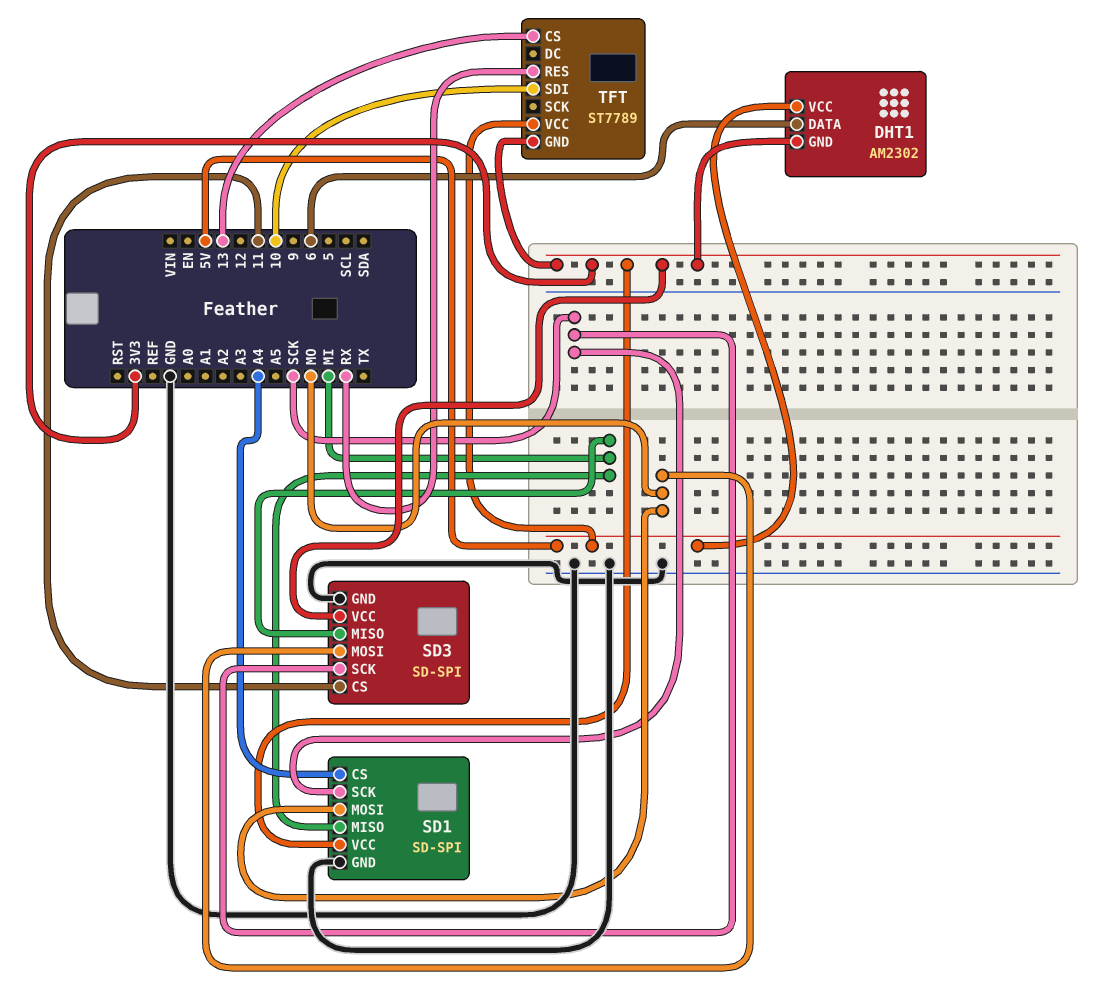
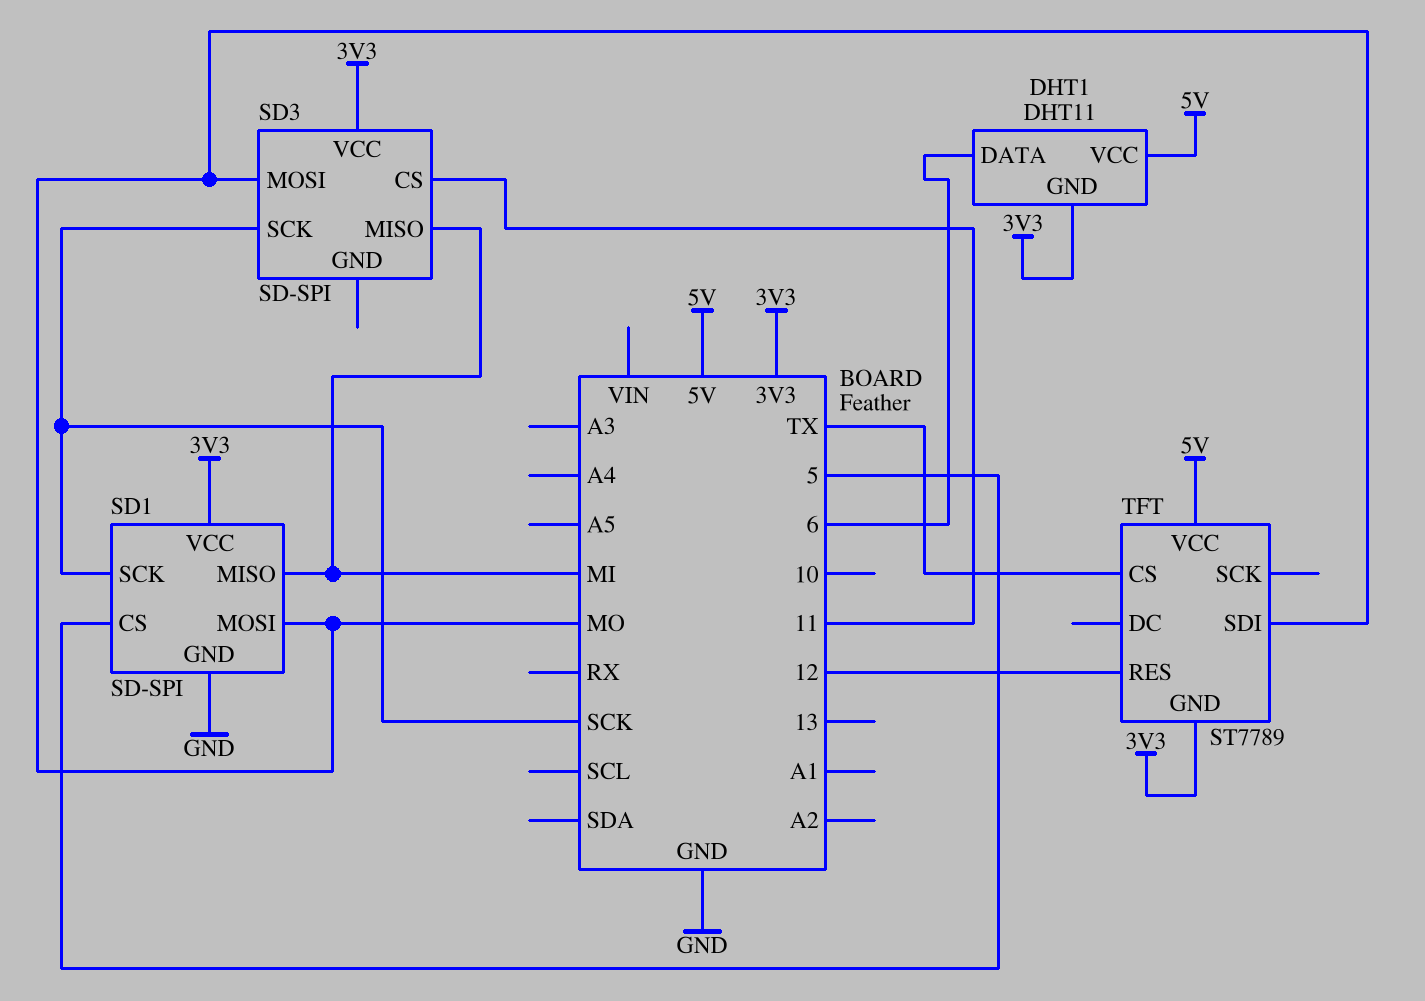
DHT1: AM2302 -> DHT11
SD1 pin CS: A4 -> 5
SD3 pin GND: GND -> none
TFT pin CS: 13 -> TX
TFT pin RES: RX -> 12
TFT pin SDI: 10 -> MO

